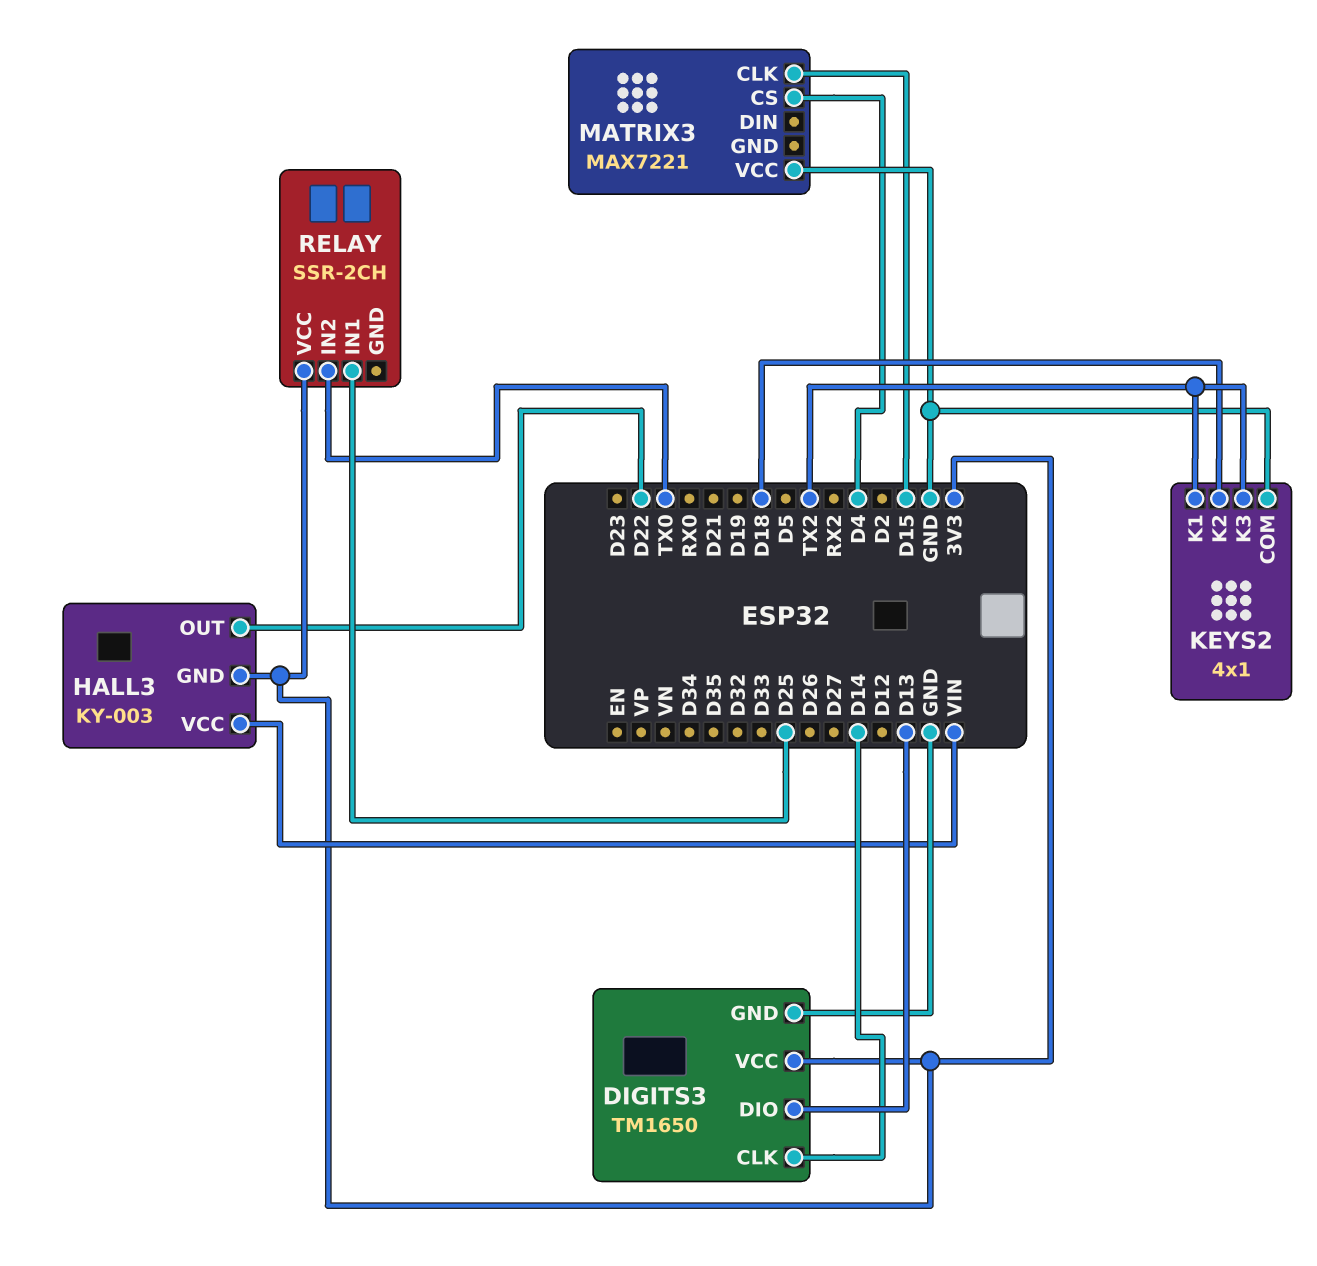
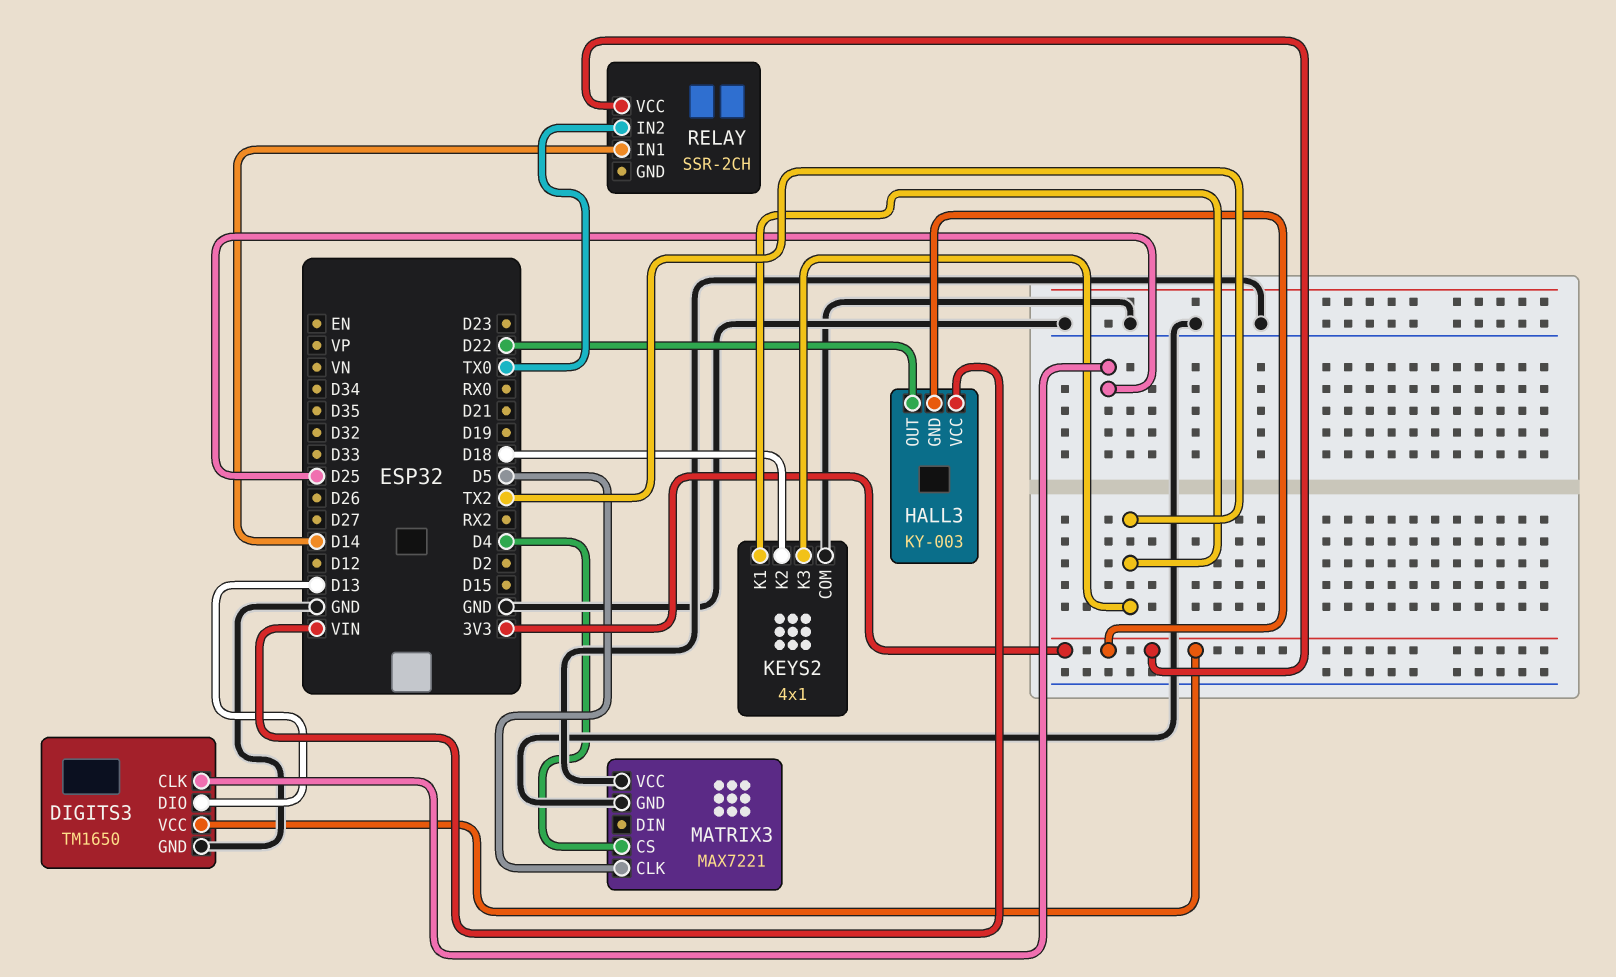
DIGITS3 pin CLK: D14 -> D25
MATRIX3 pin CLK: D15 -> D5
MATRIX3 pin GND: none -> GND
RELAY pin IN1: D25 -> D14

